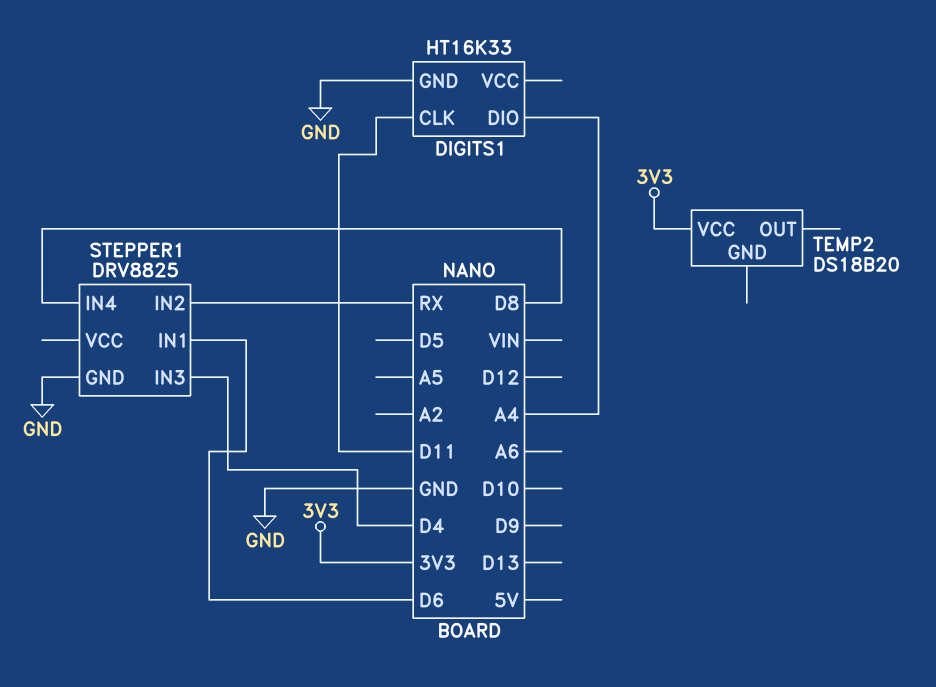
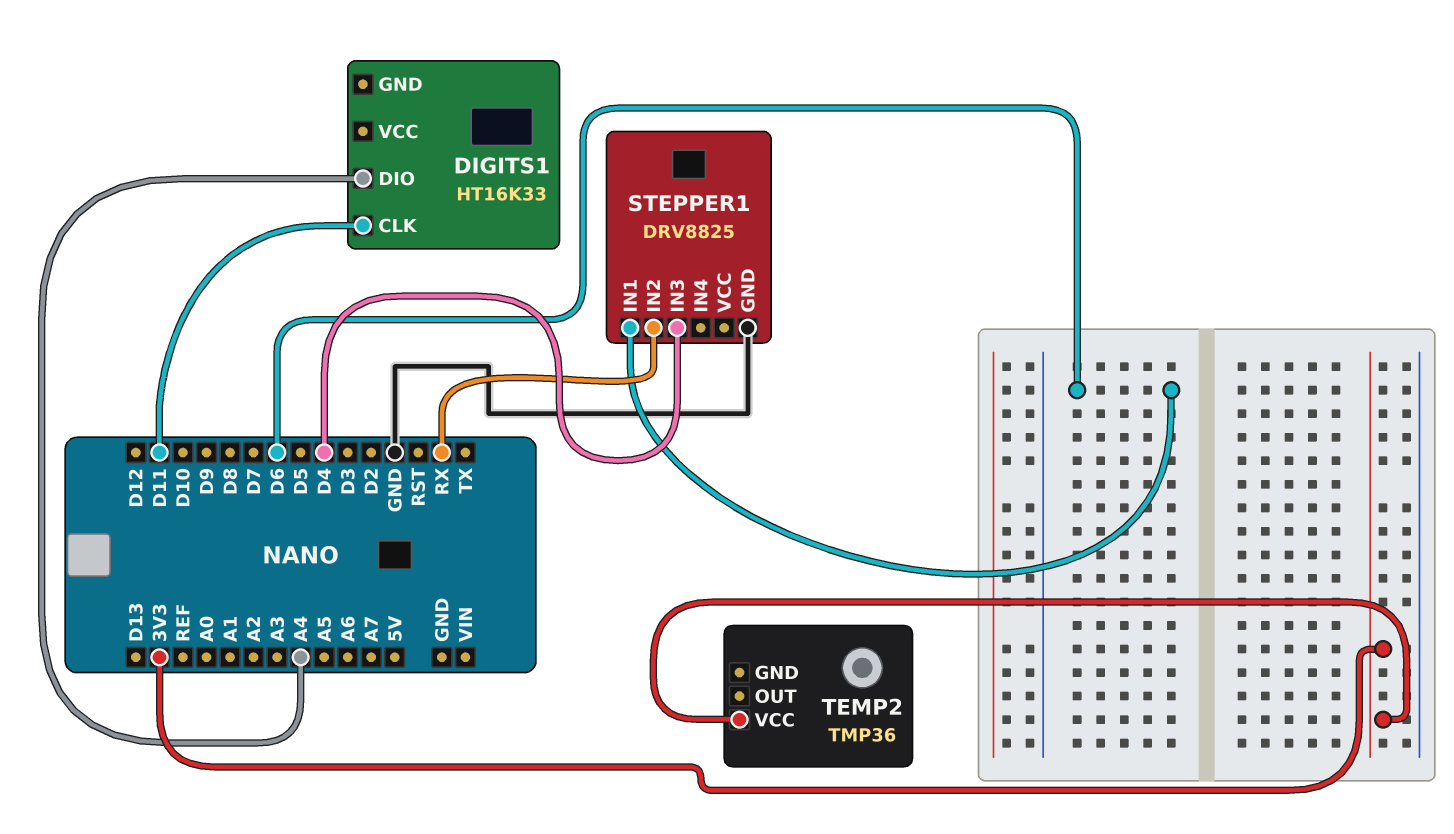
DIGITS1 pin GND: GND -> none
STEPPER1 pin IN4: D8 -> none
TEMP2: DS18B20 -> TMP36

